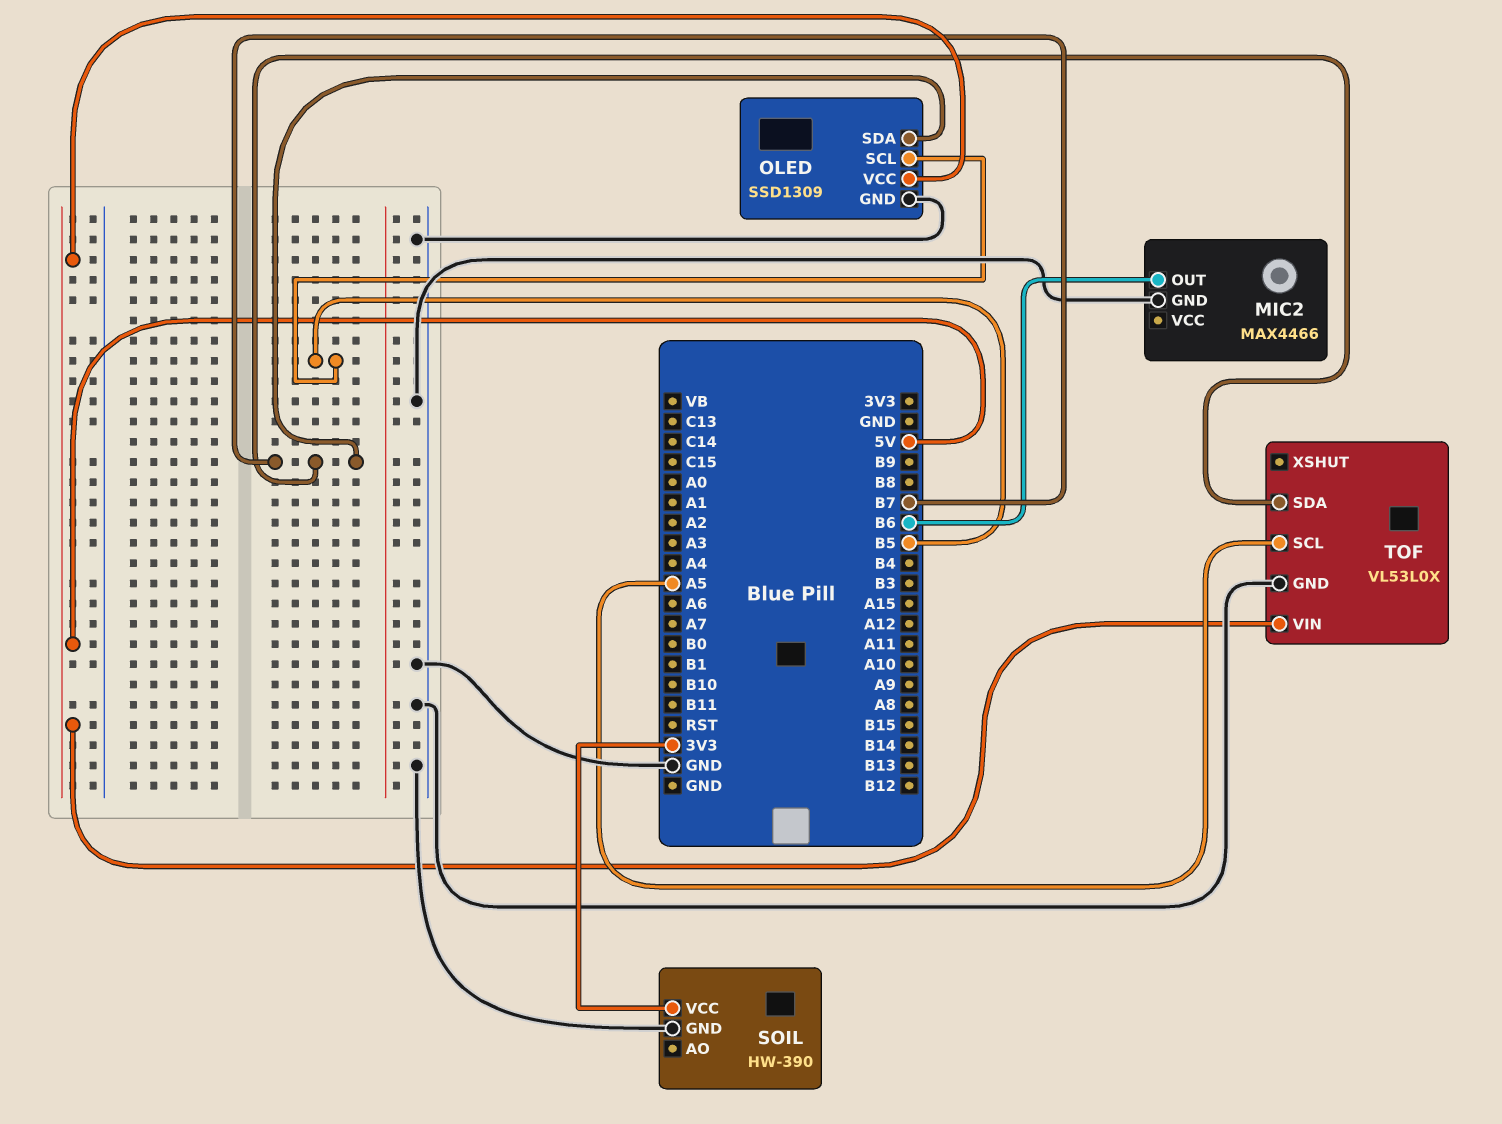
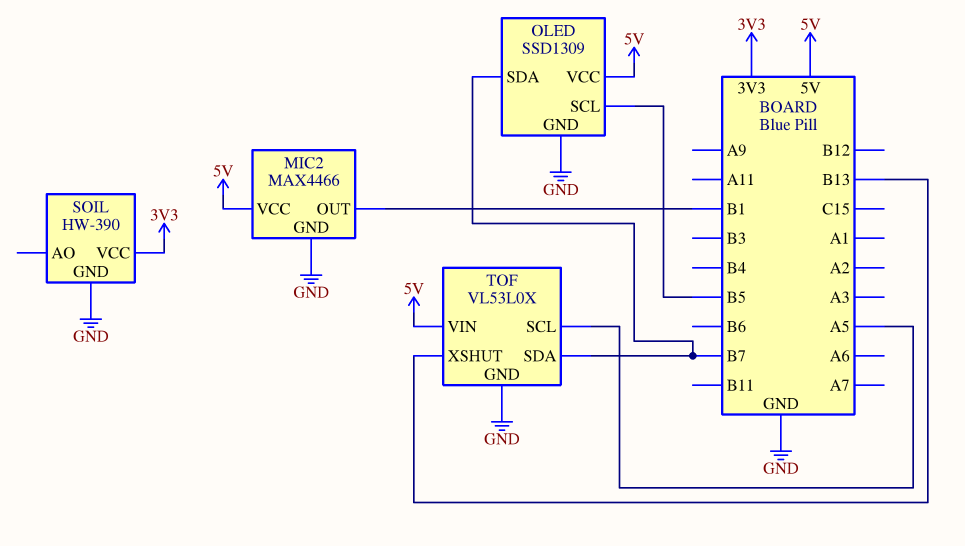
MIC2 pin OUT: B6 -> B1
MIC2 pin VCC: none -> 5V
TOF pin XSHUT: none -> B13

